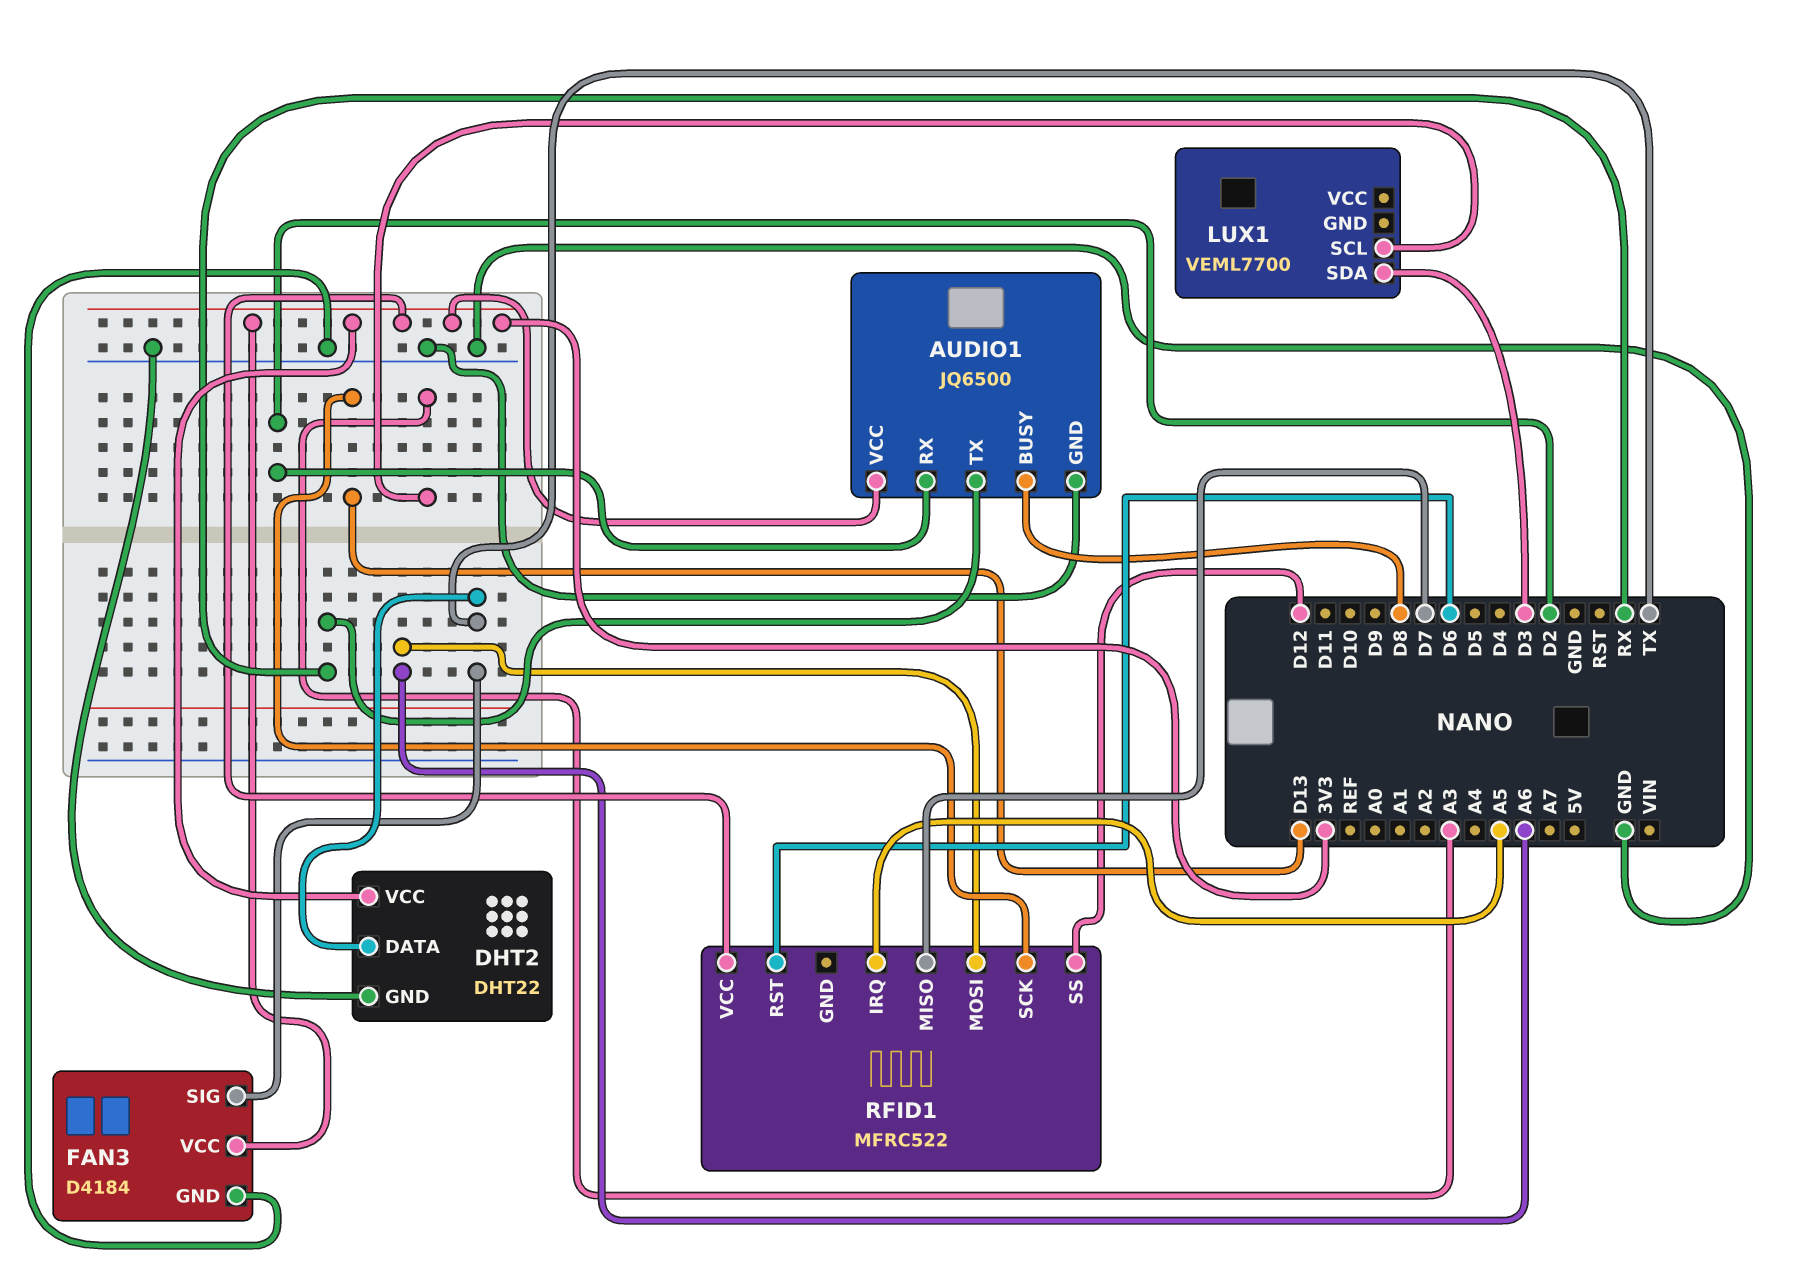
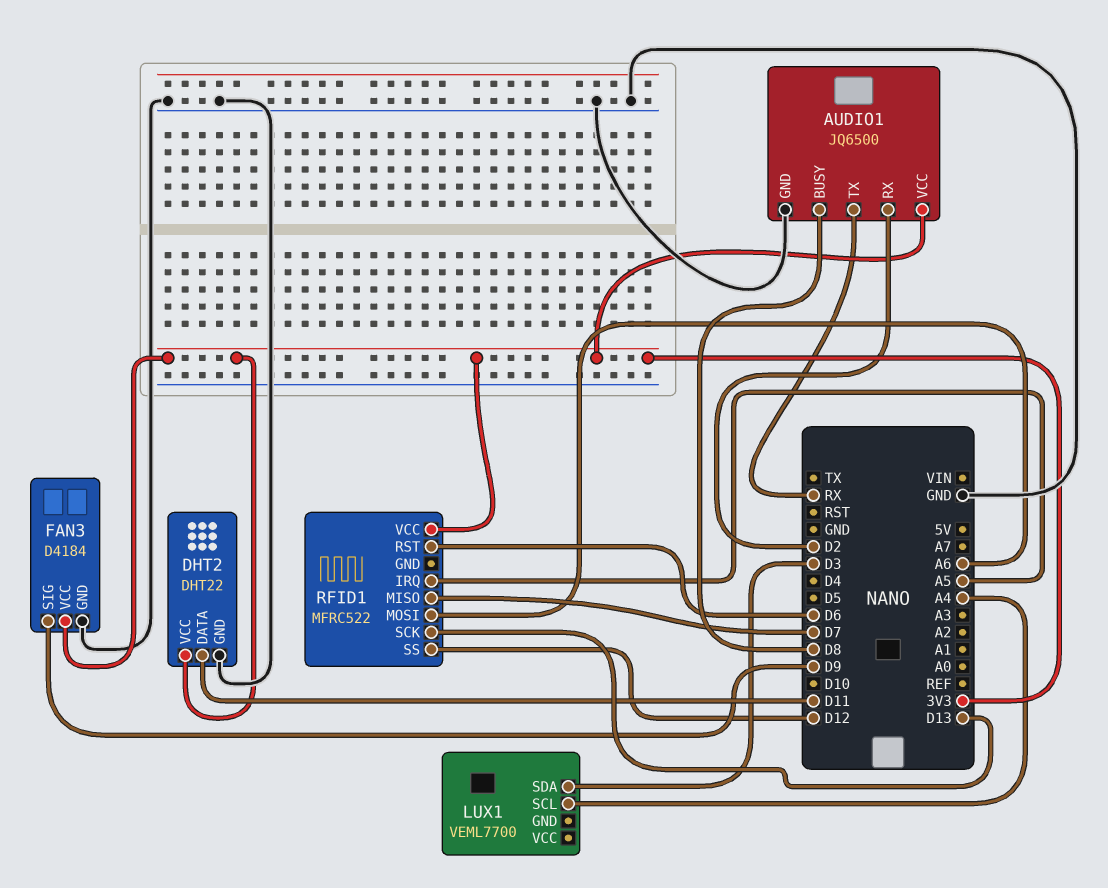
DHT2 pin DATA: TX -> D11
FAN3 pin SIG: TX -> D9
LUX1 pin SCL: A3 -> A4

